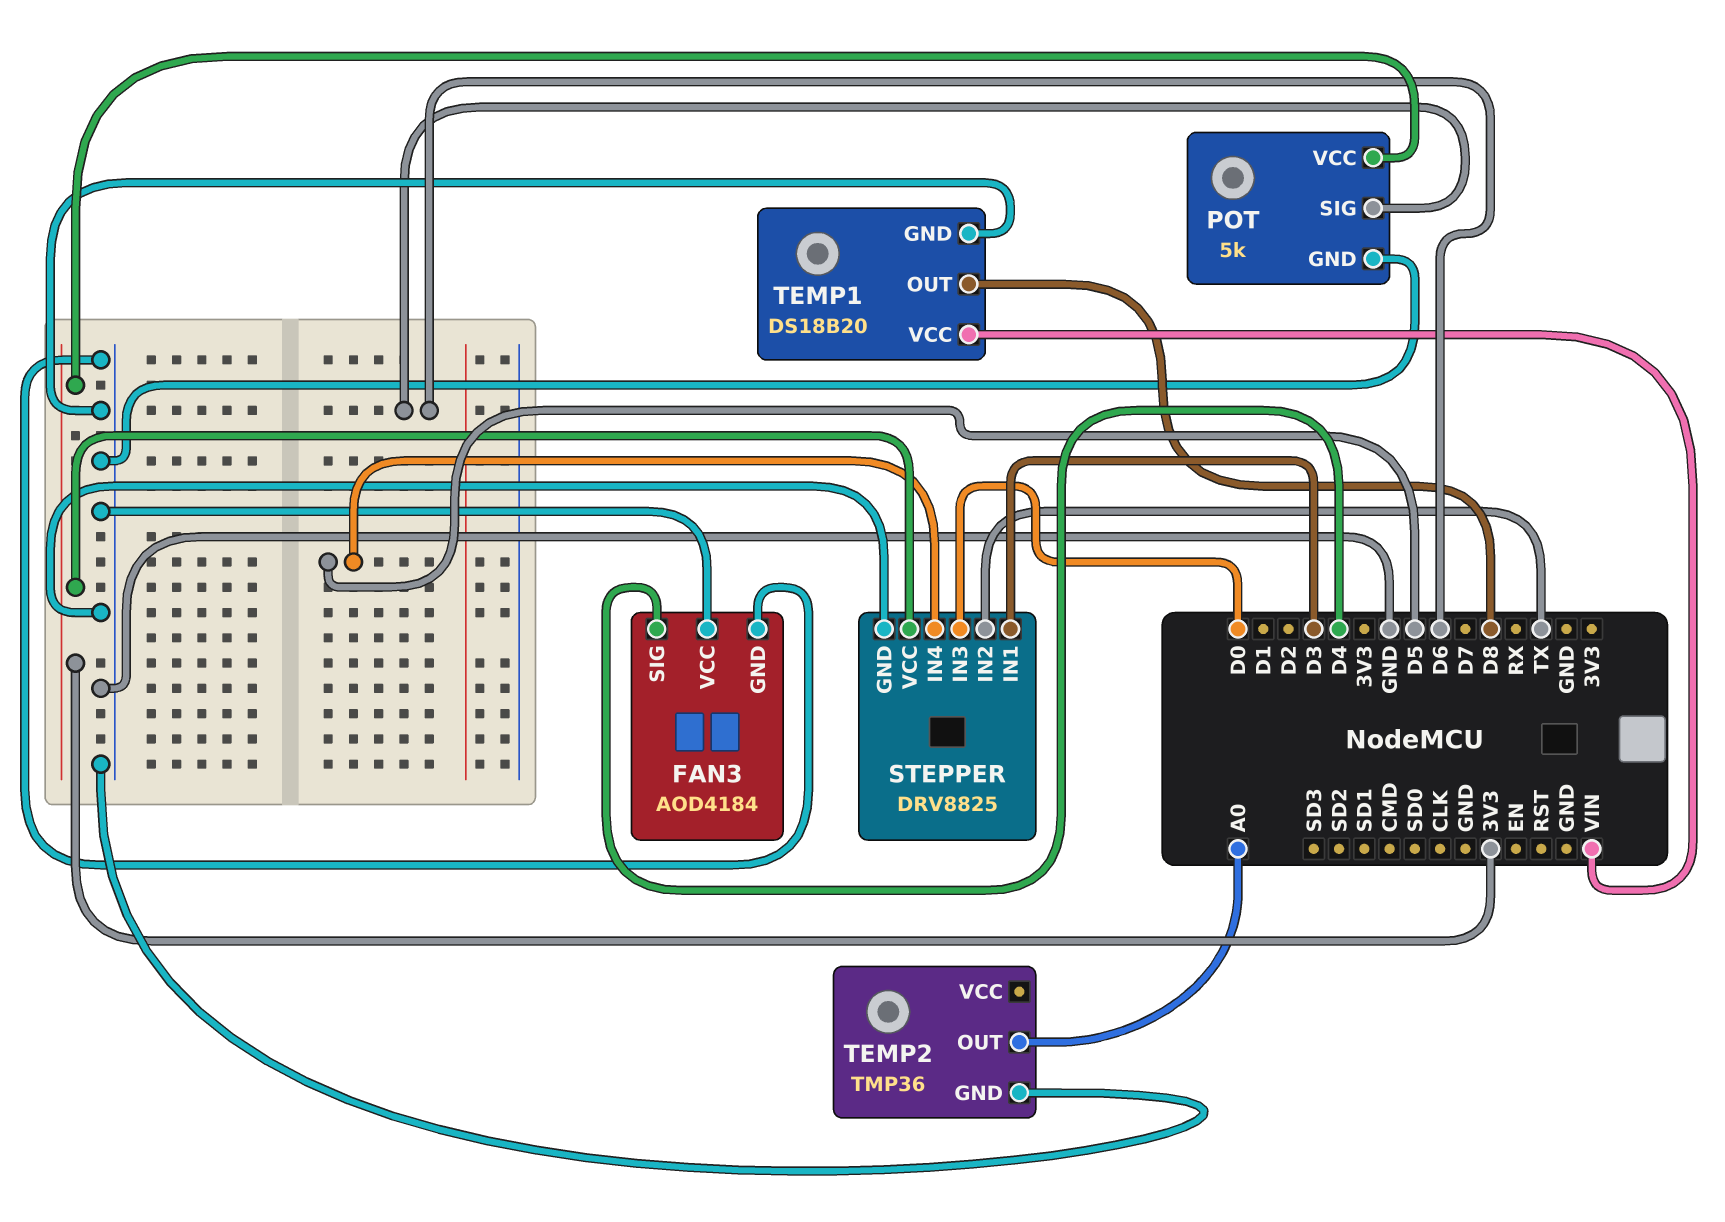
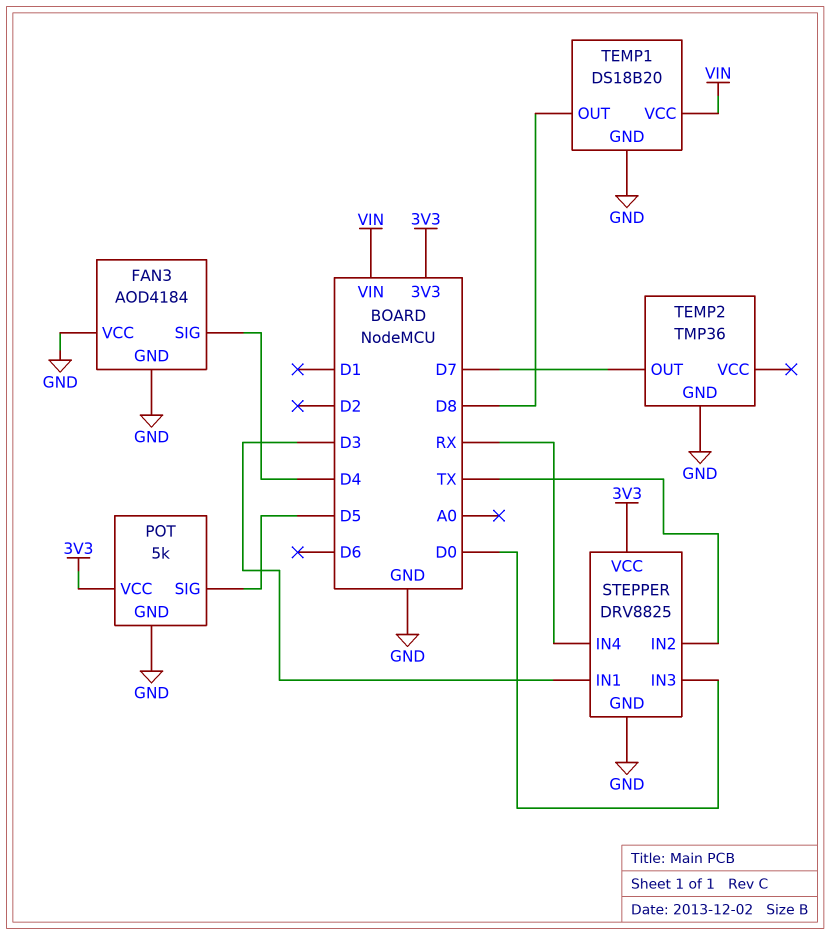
POT pin SIG: D6 -> D5
STEPPER pin IN4: D5 -> RX
TEMP2 pin OUT: A0 -> D7

